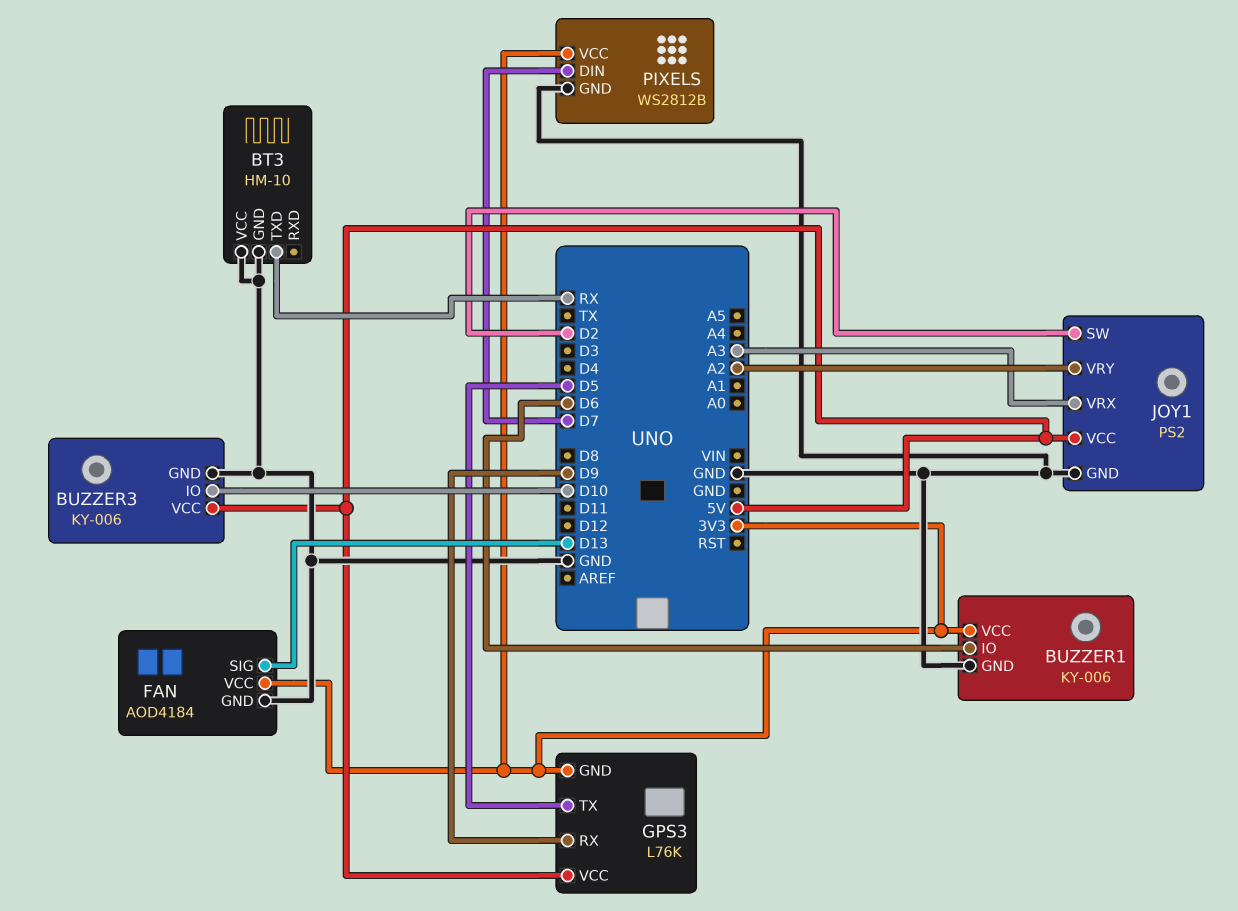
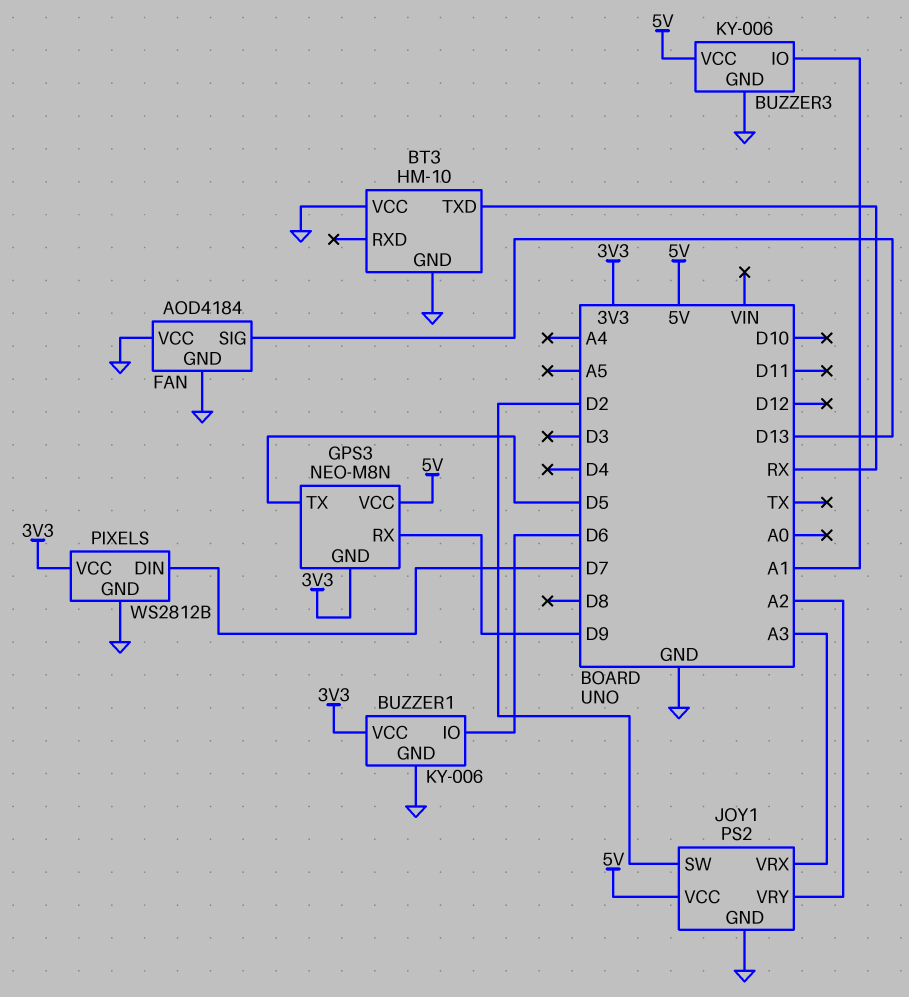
BUZZER3 pin IO: D10 -> A1
FAN pin VCC: 3V3 -> GND
GPS3: L76K -> NEO-M8N

